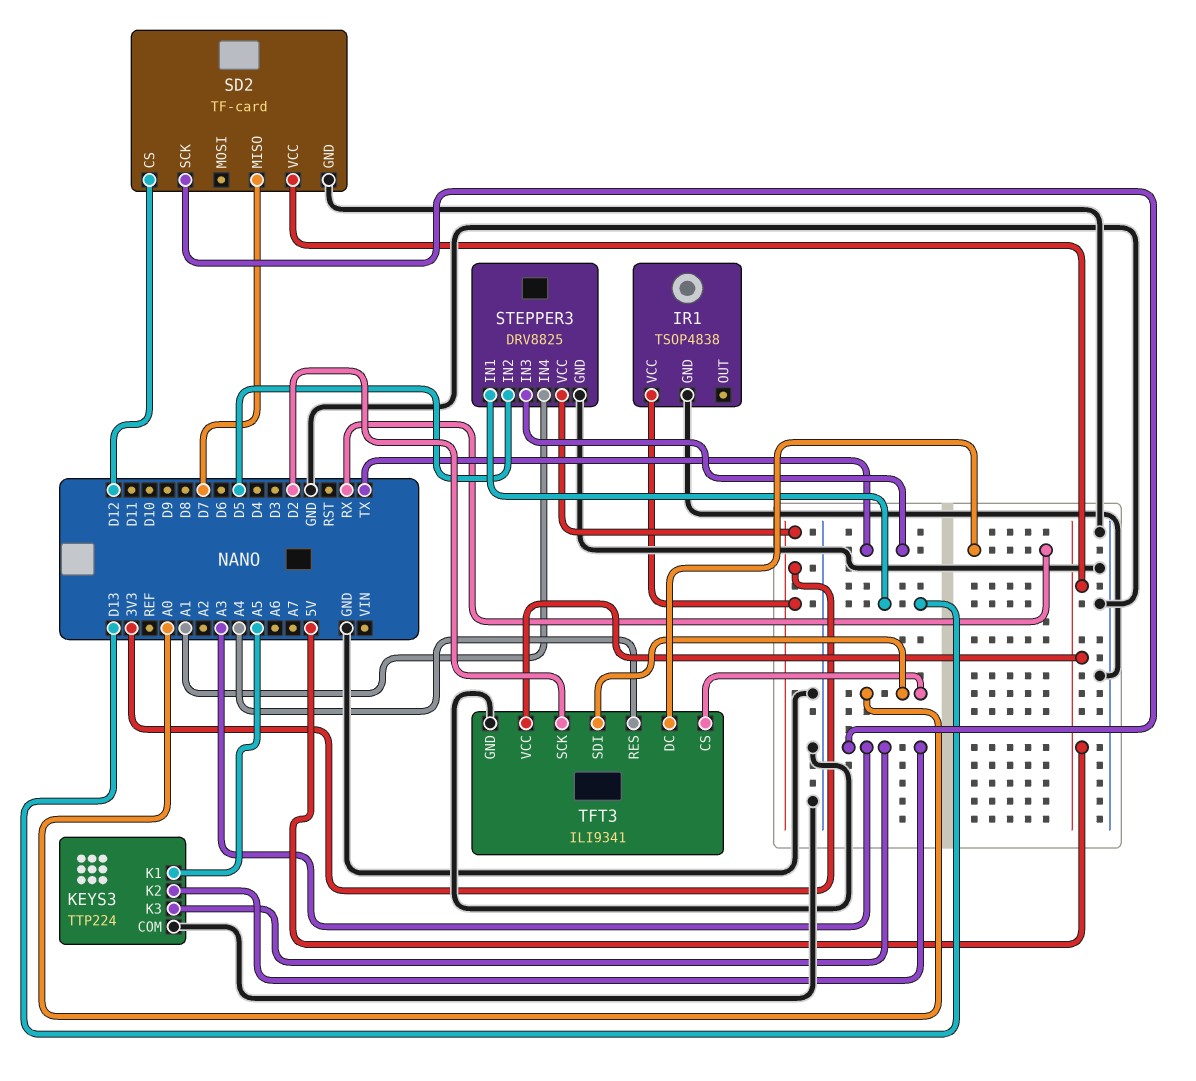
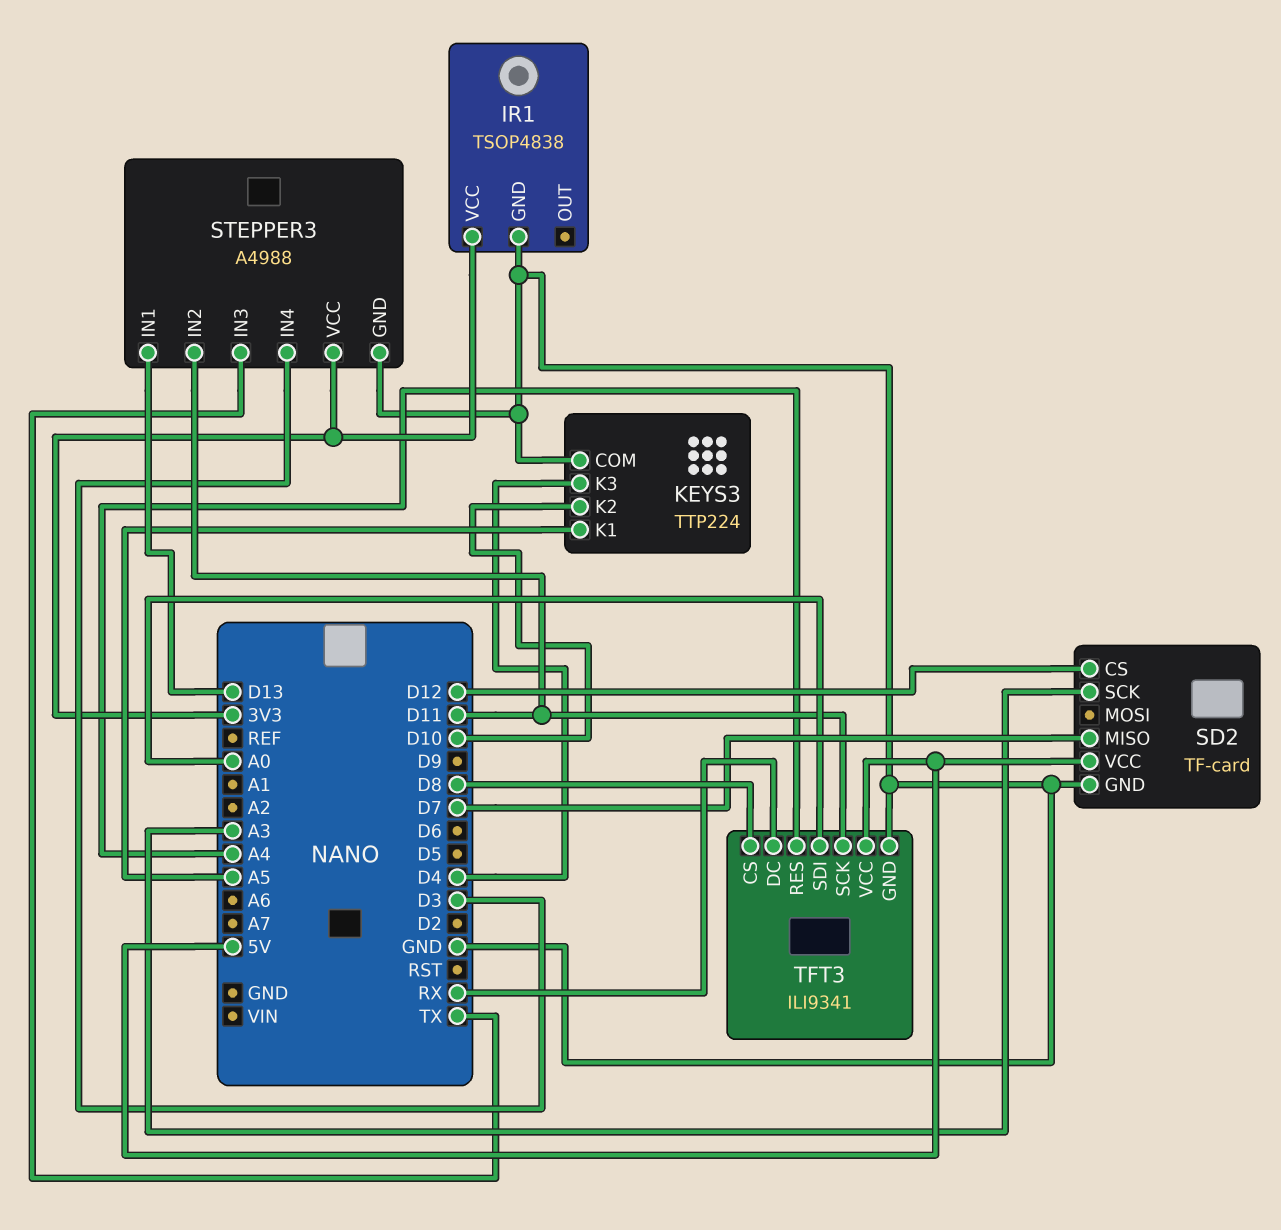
KEYS3 pin K2: A3 -> D10
KEYS3 pin K3: A3 -> D4
STEPPER3: DRV8825 -> A4988
STEPPER3 pin IN2: D5 -> D11
STEPPER3 pin IN4: A1 -> D3
TFT3 pin CS: A0 -> D8
TFT3 pin SCK: D2 -> D11

